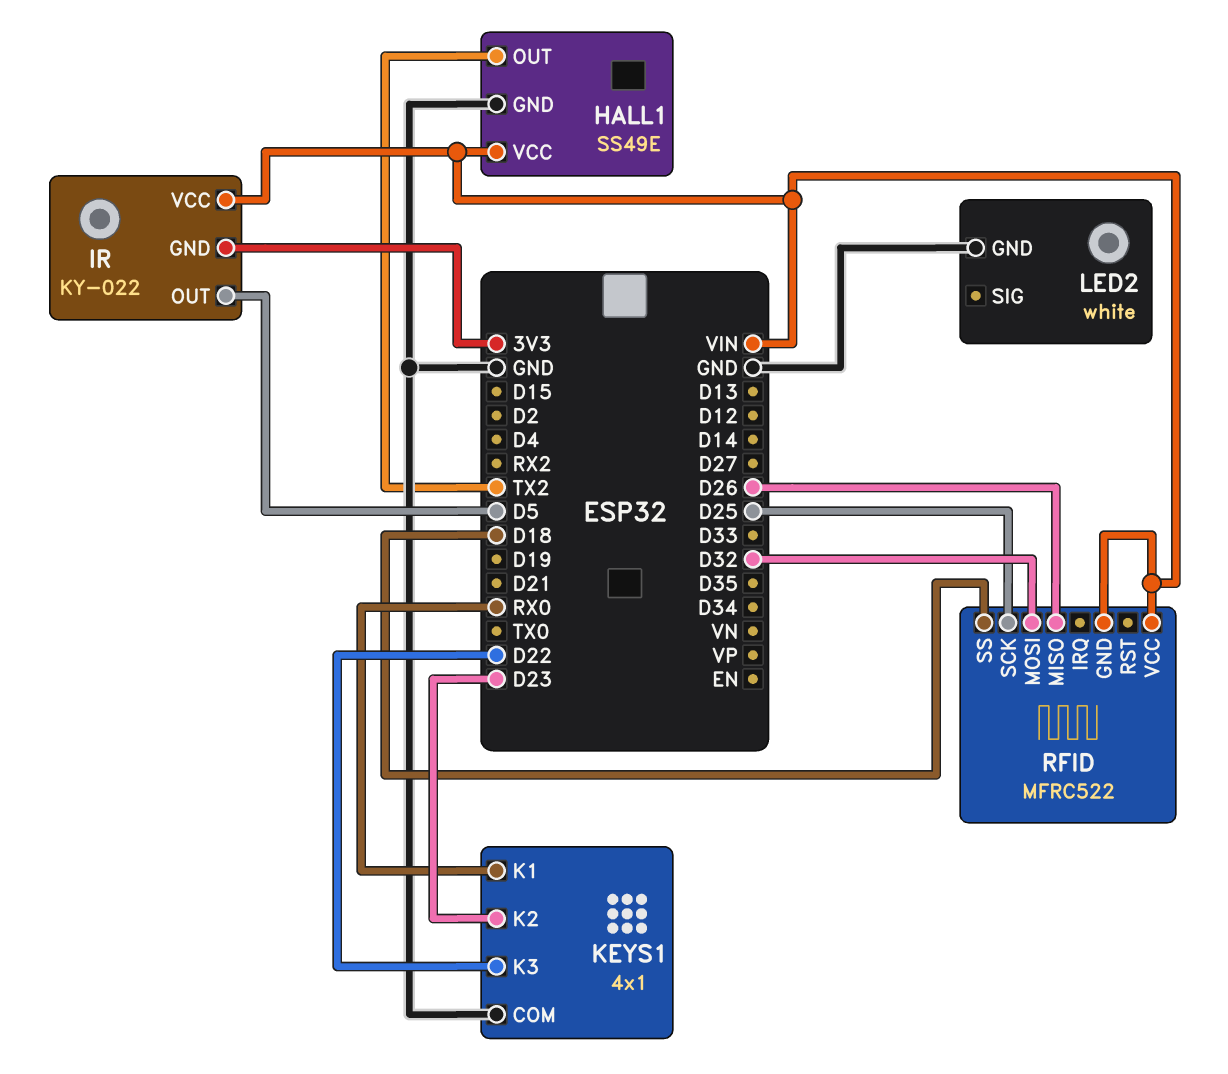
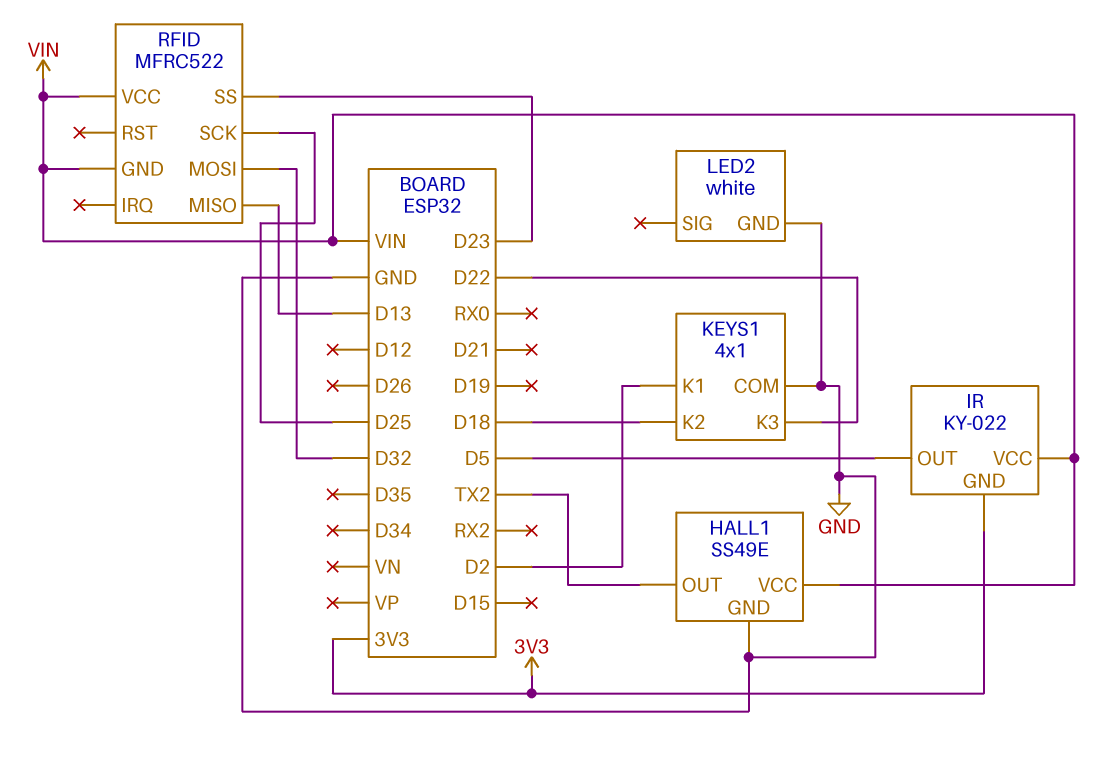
KEYS1 pin K1: RX0 -> D2
KEYS1 pin K2: D23 -> D18
RFID pin MISO: D26 -> D13
RFID pin SS: D18 -> D23

